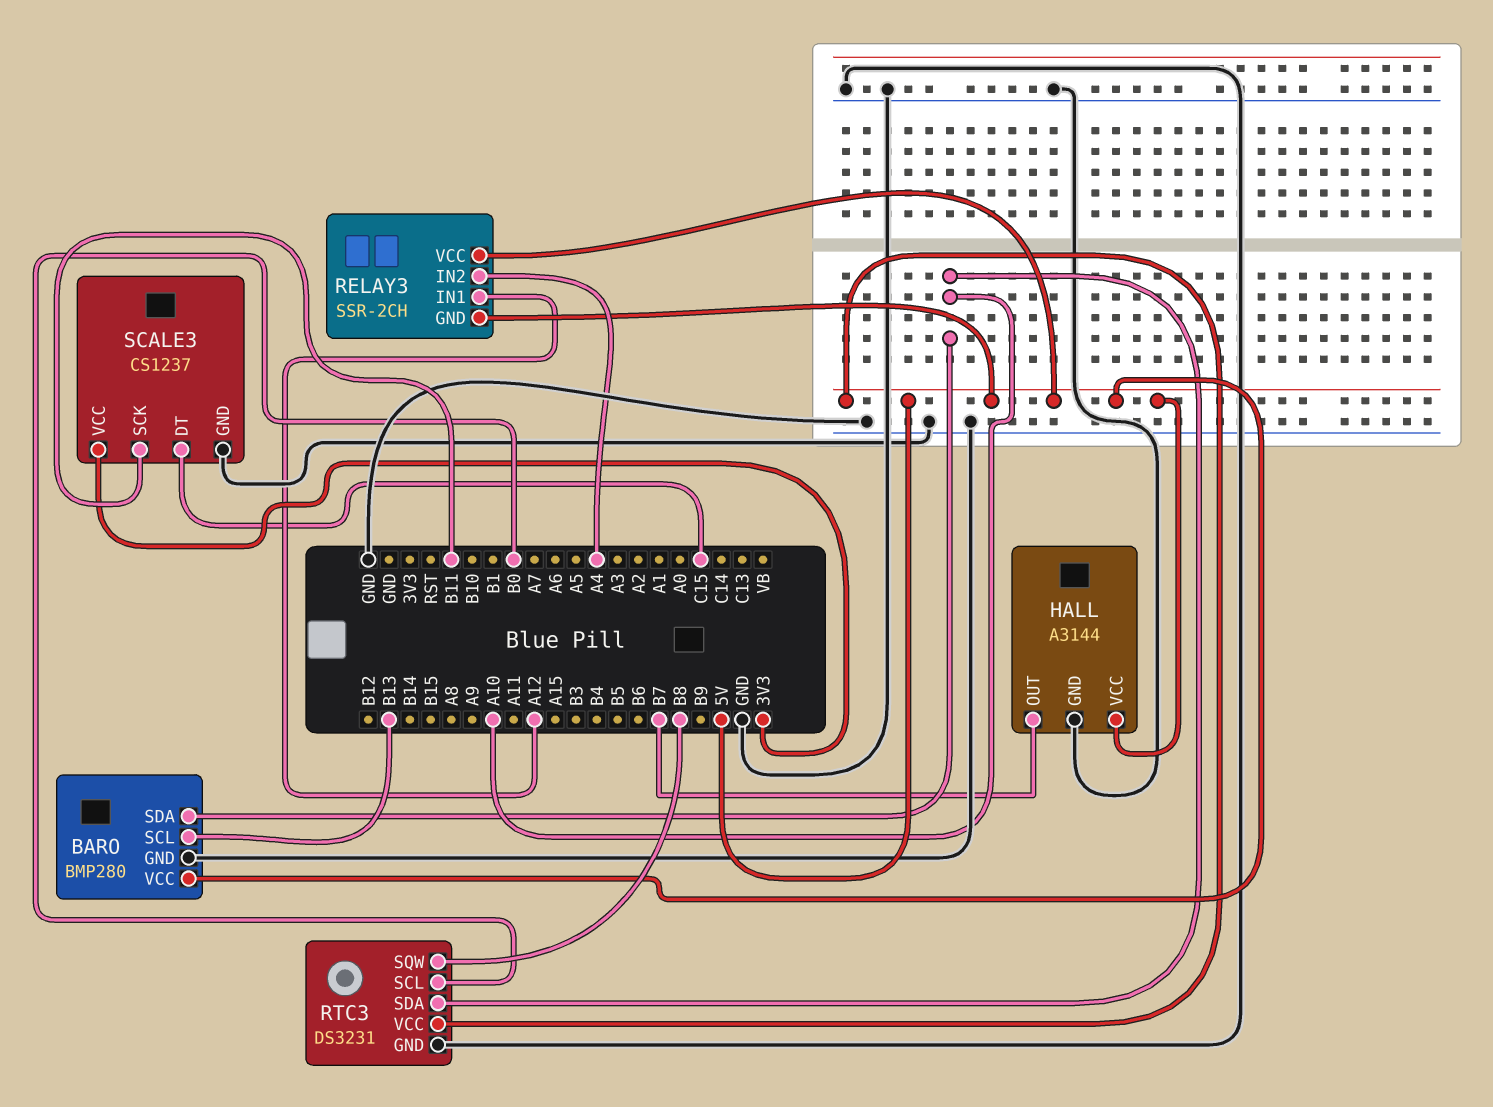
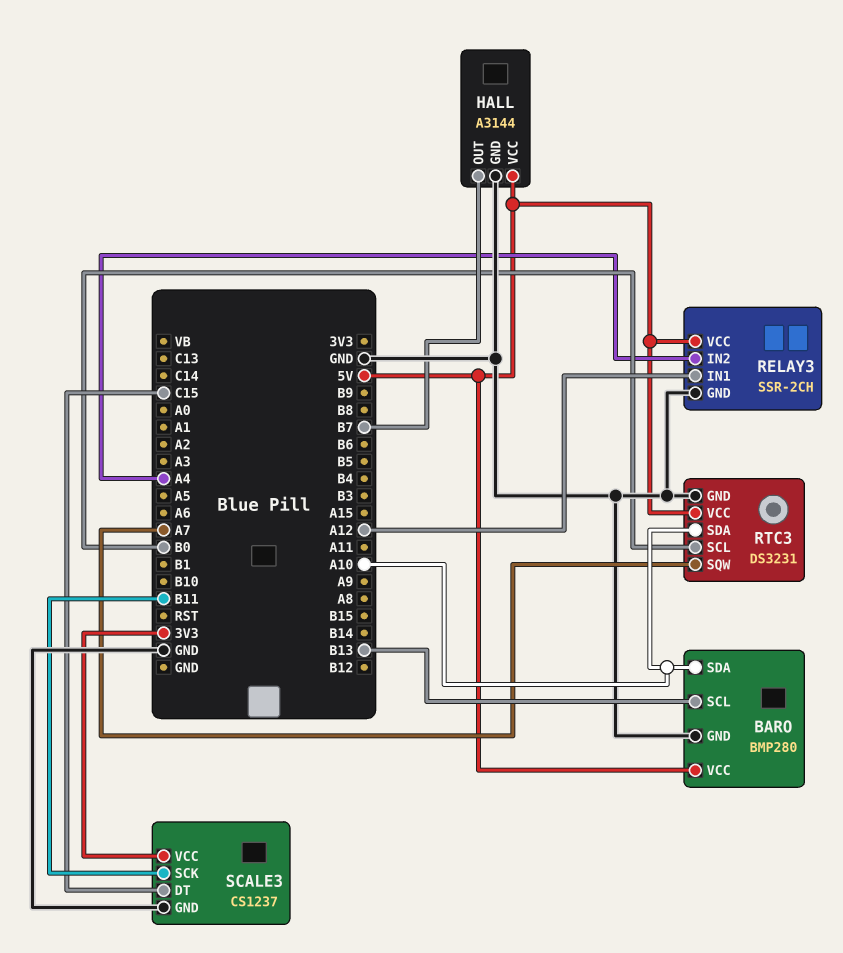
RELAY3 pin GND: 5V -> GND
RTC3 pin SQW: B8 -> A7

